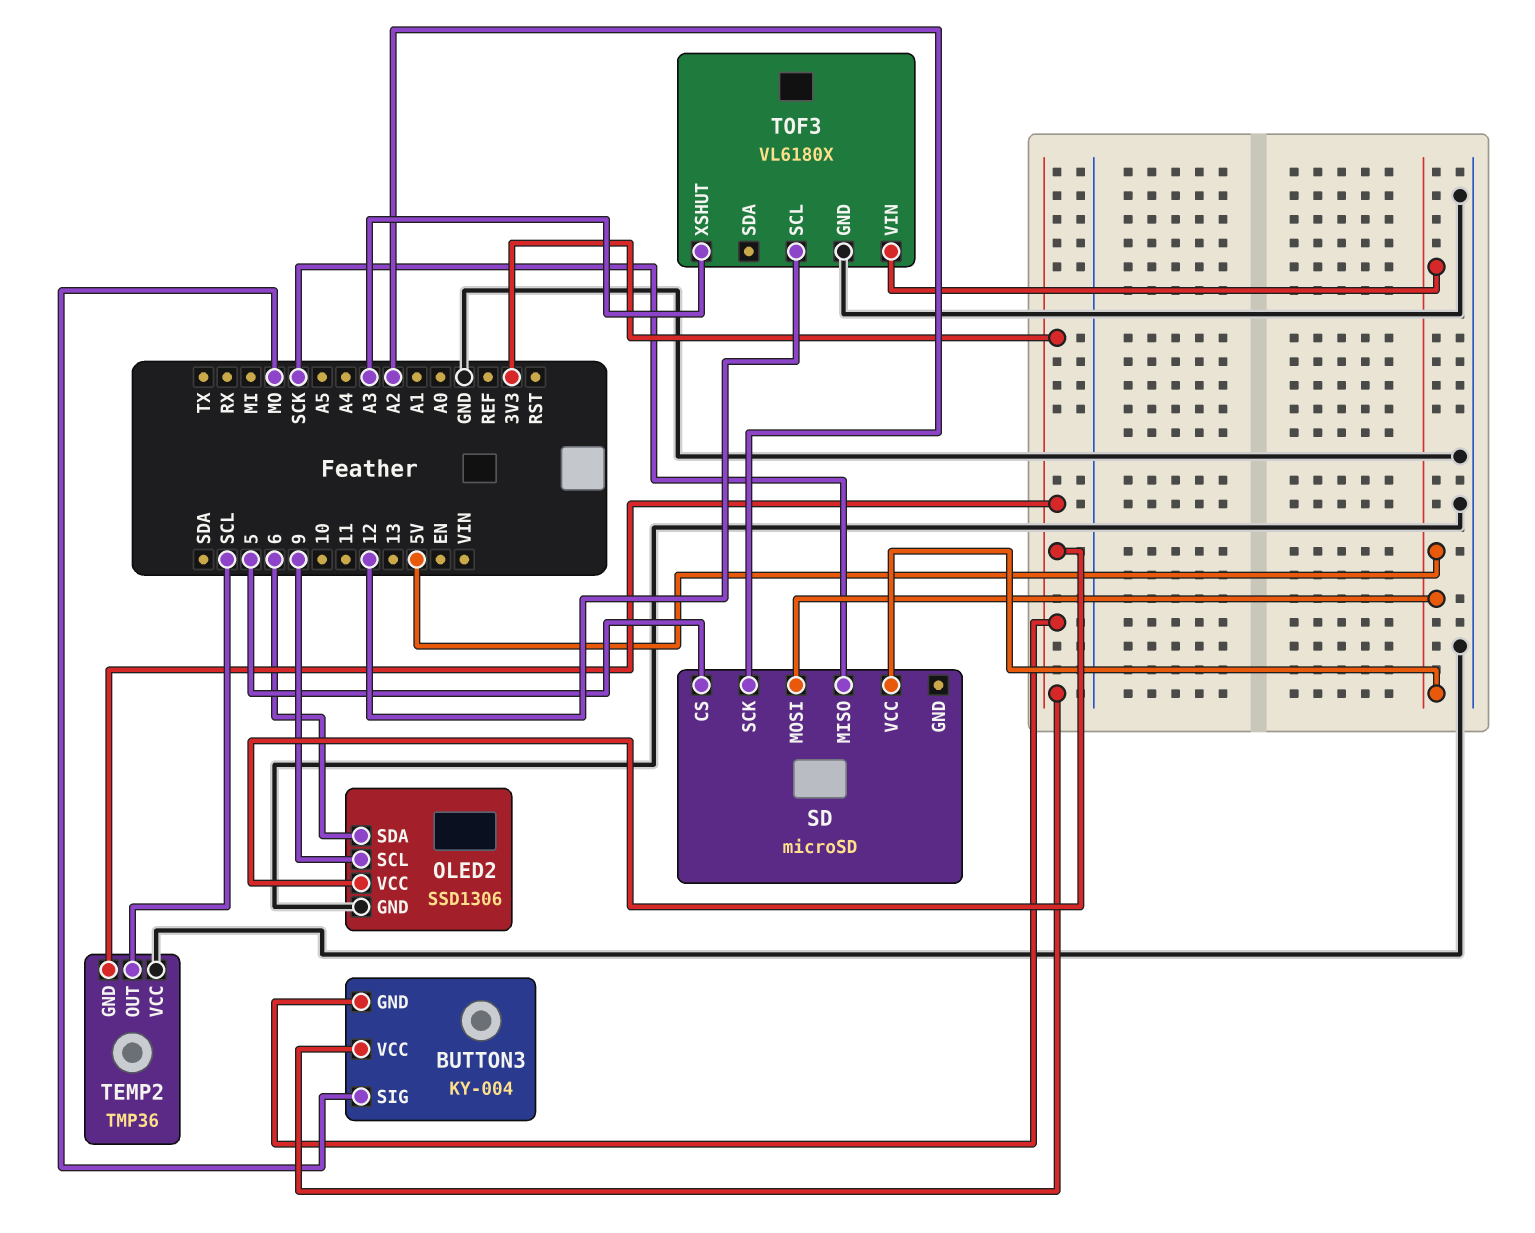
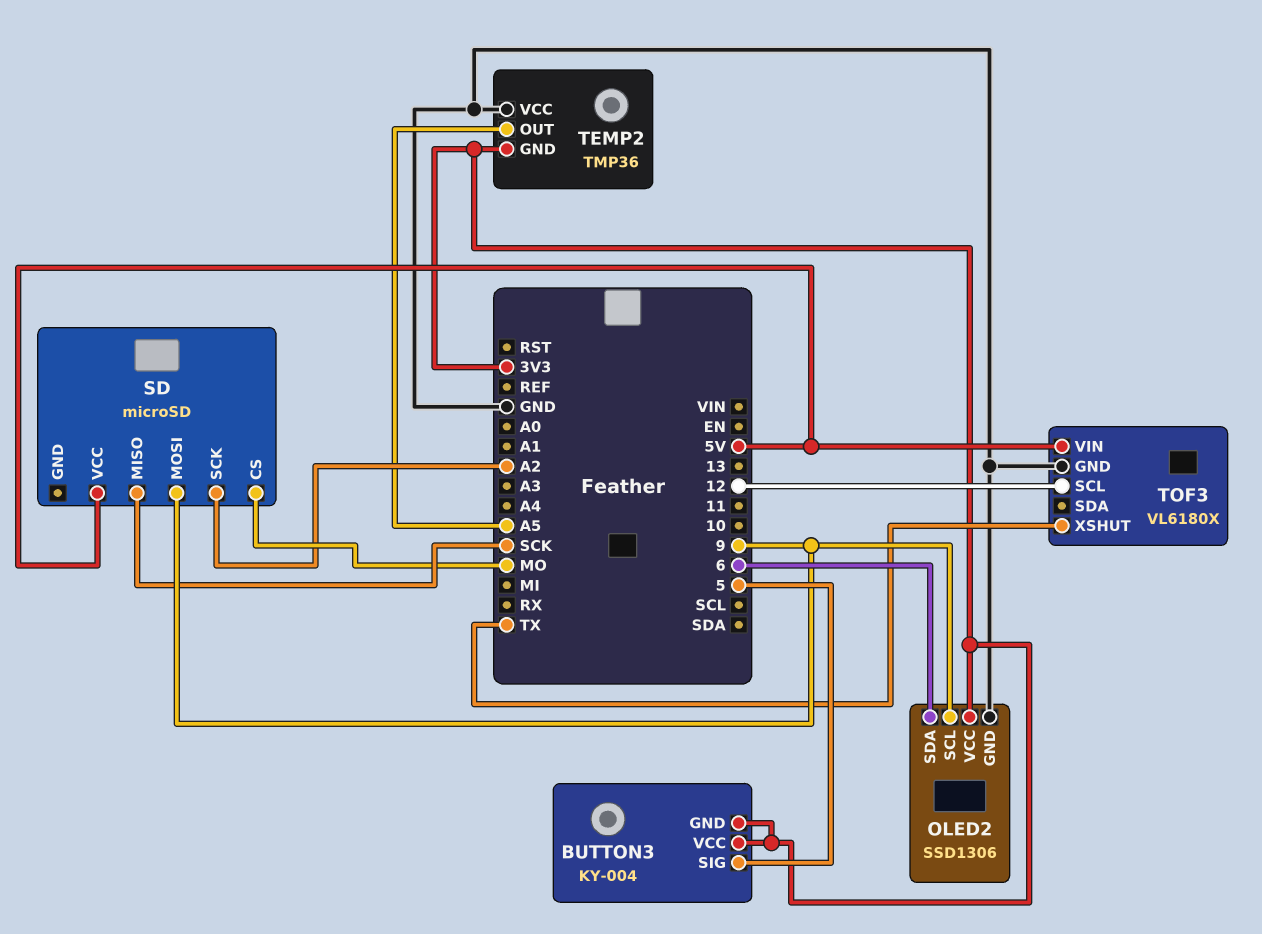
BUTTON3 pin SIG: MO -> 5
SD pin CS: 5 -> MO
SD pin MOSI: 5V -> 9
TEMP2 pin OUT: SCL -> A5
TOF3 pin XSHUT: A3 -> TX

